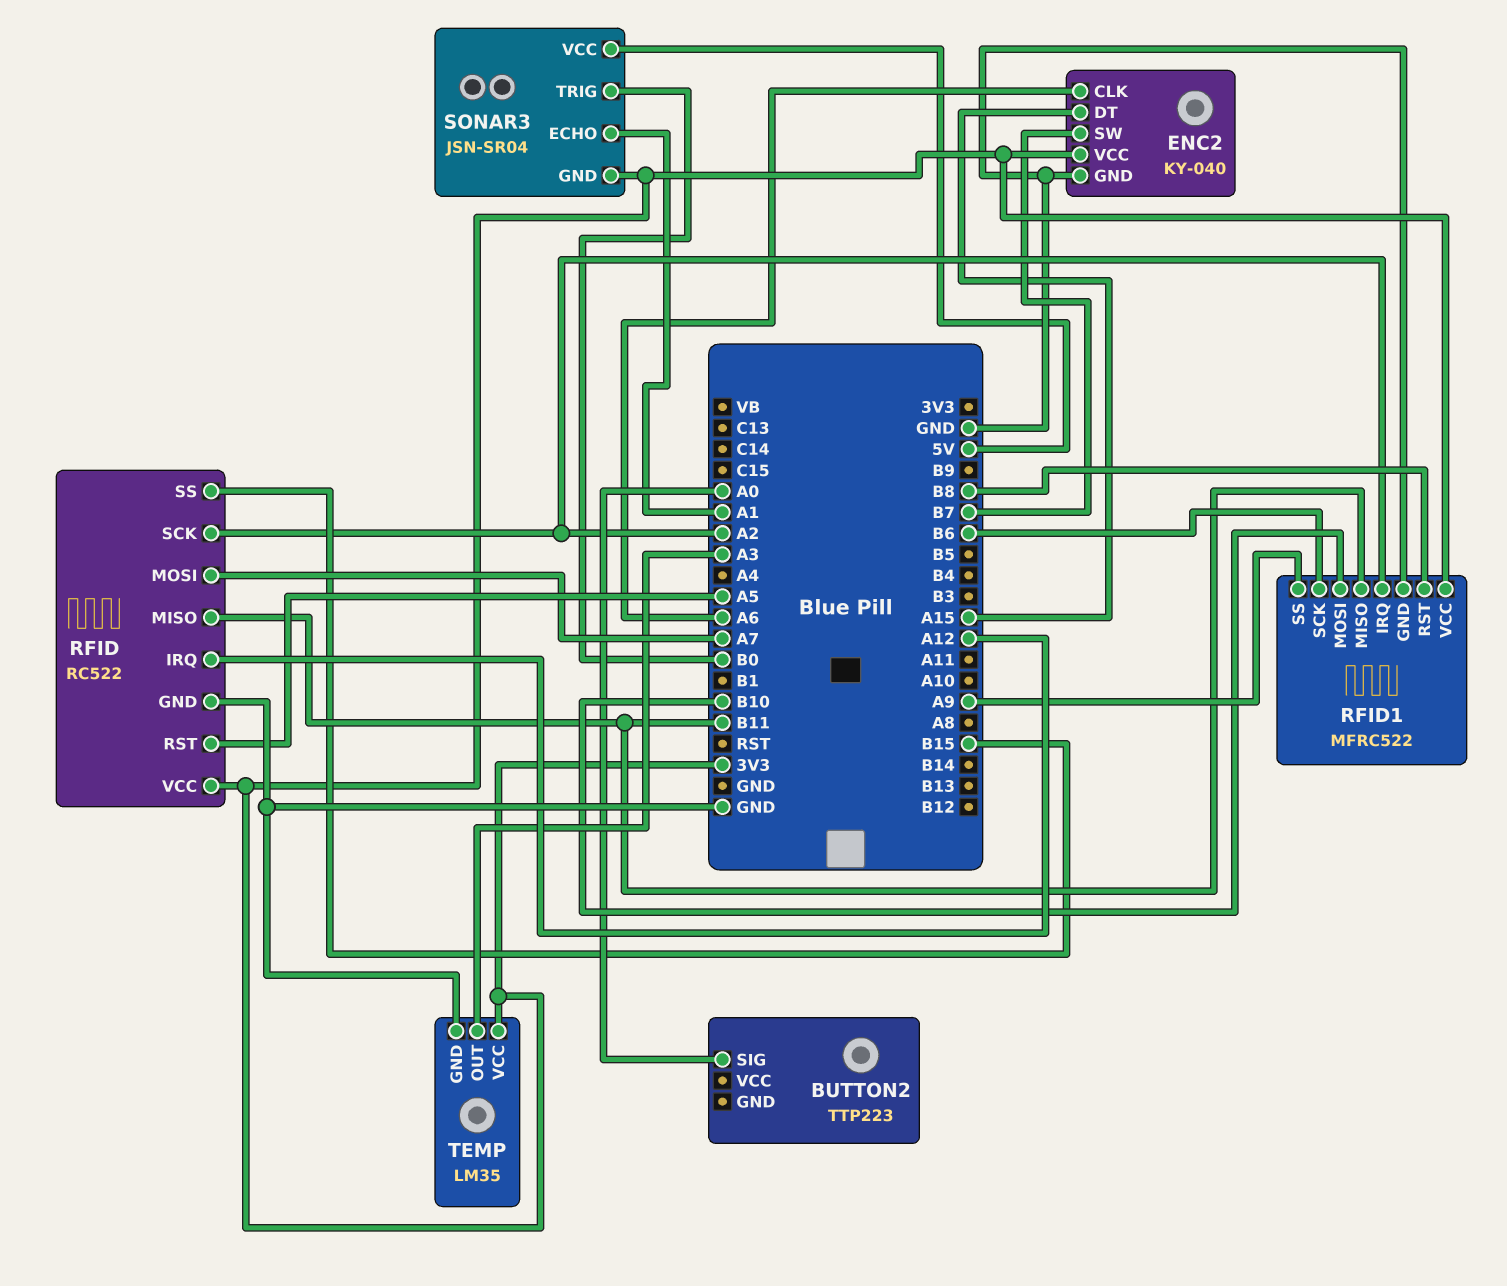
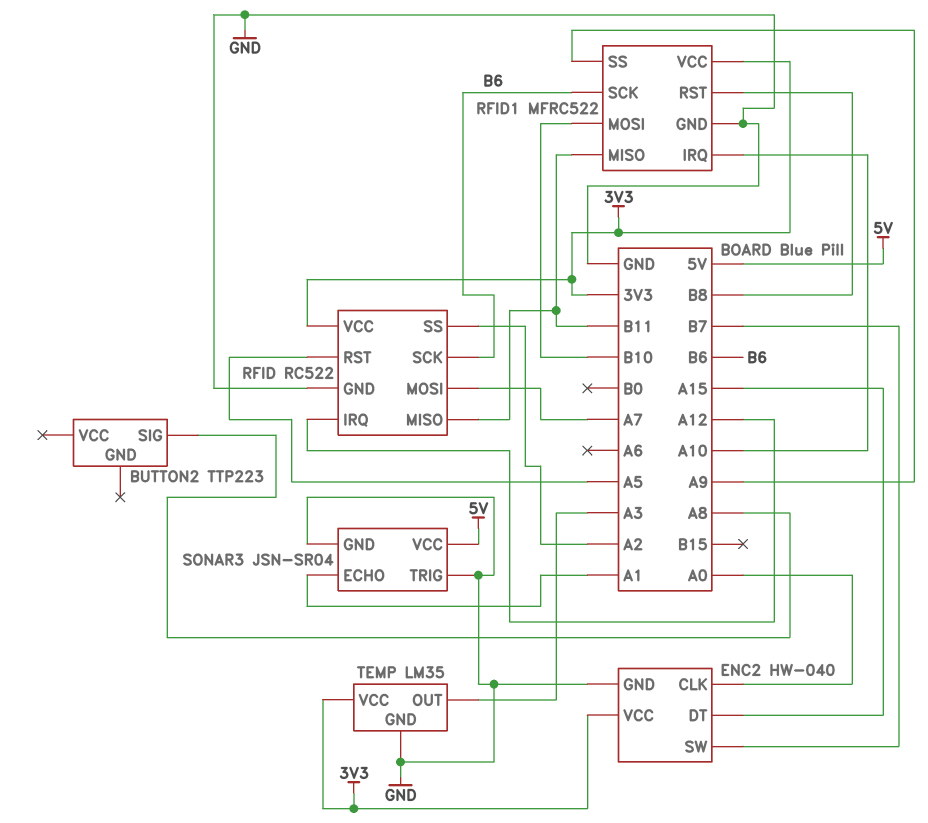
BUTTON2 pin SIG: A0 -> A8
ENC2: KY-040 -> HW-040
ENC2 pin CLK: A6 -> A0
RFID pin SCK: A2 -> B6
RFID pin SS: B15 -> A2
RFID1 pin IRQ: A2 -> A10
SONAR3 pin GND: 3V3 -> GND
SONAR3 pin TRIG: B0 -> GND

